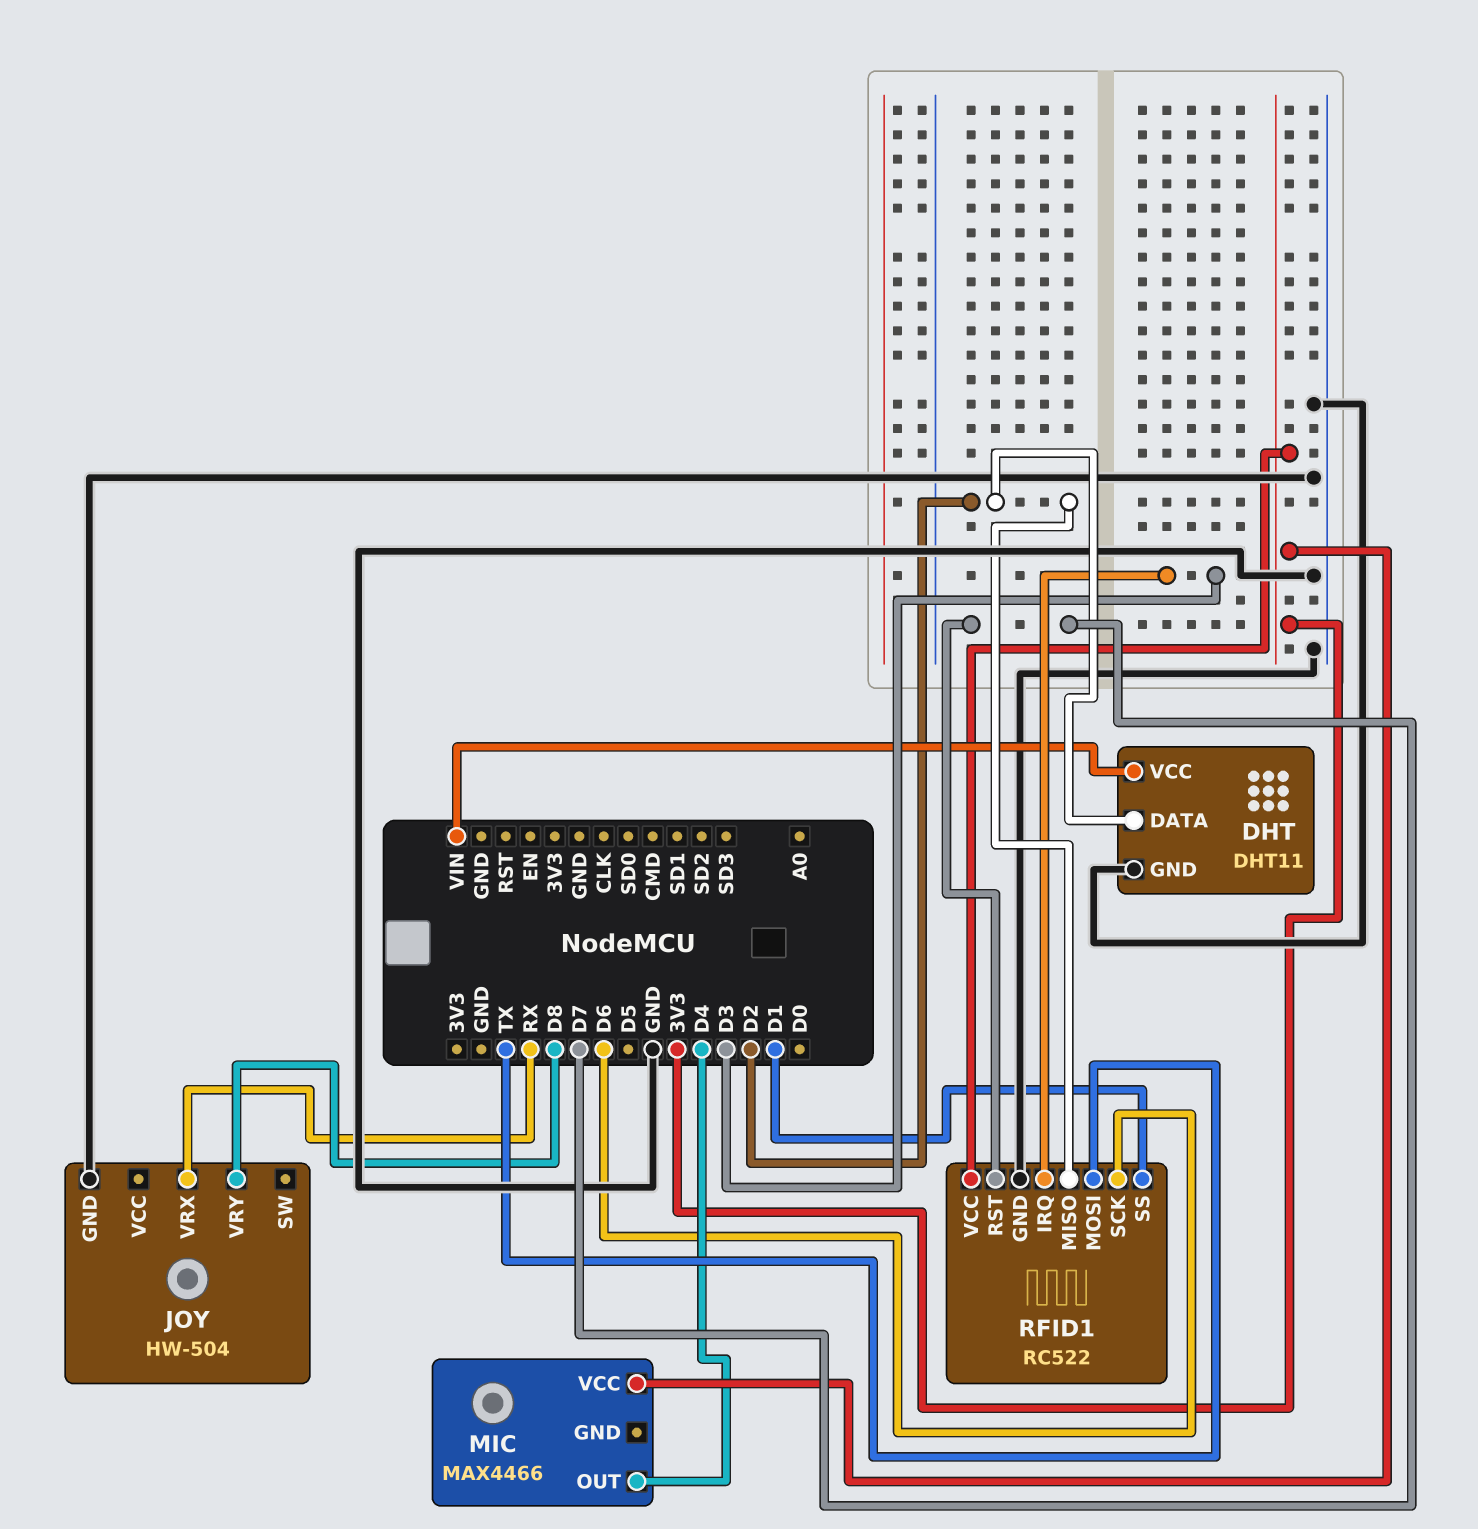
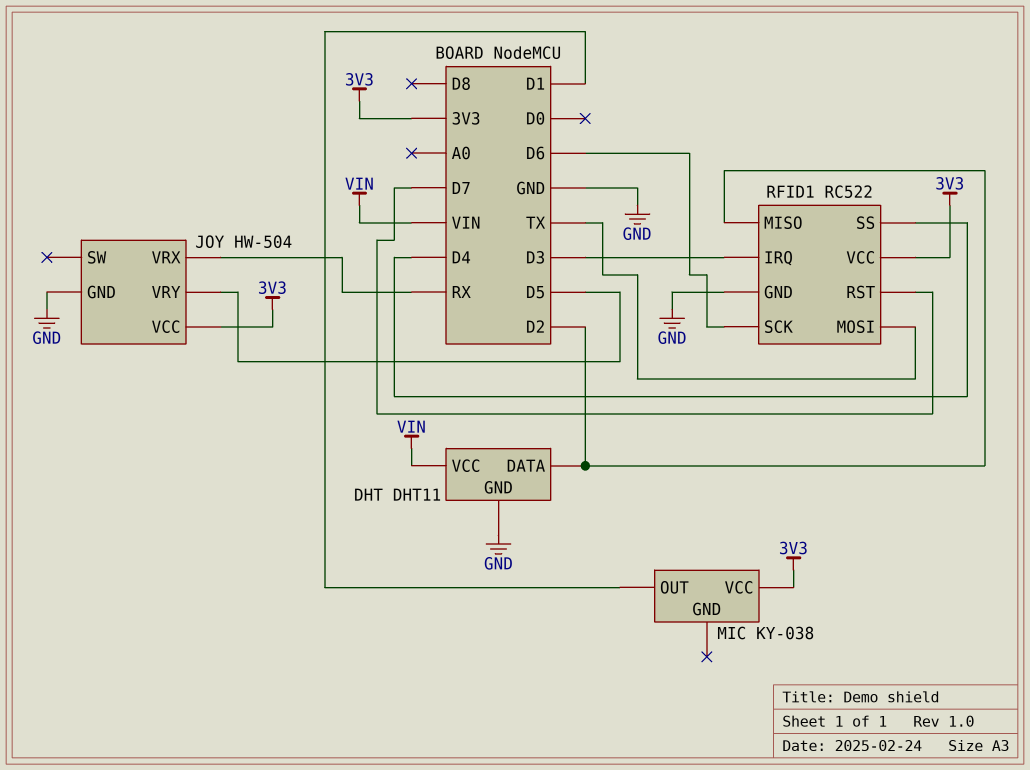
JOY pin VCC: none -> 3V3
JOY pin VRY: D8 -> D5
MIC: MAX4466 -> KY-038
MIC pin OUT: D4 -> D1
RFID1 pin SS: D1 -> D4

